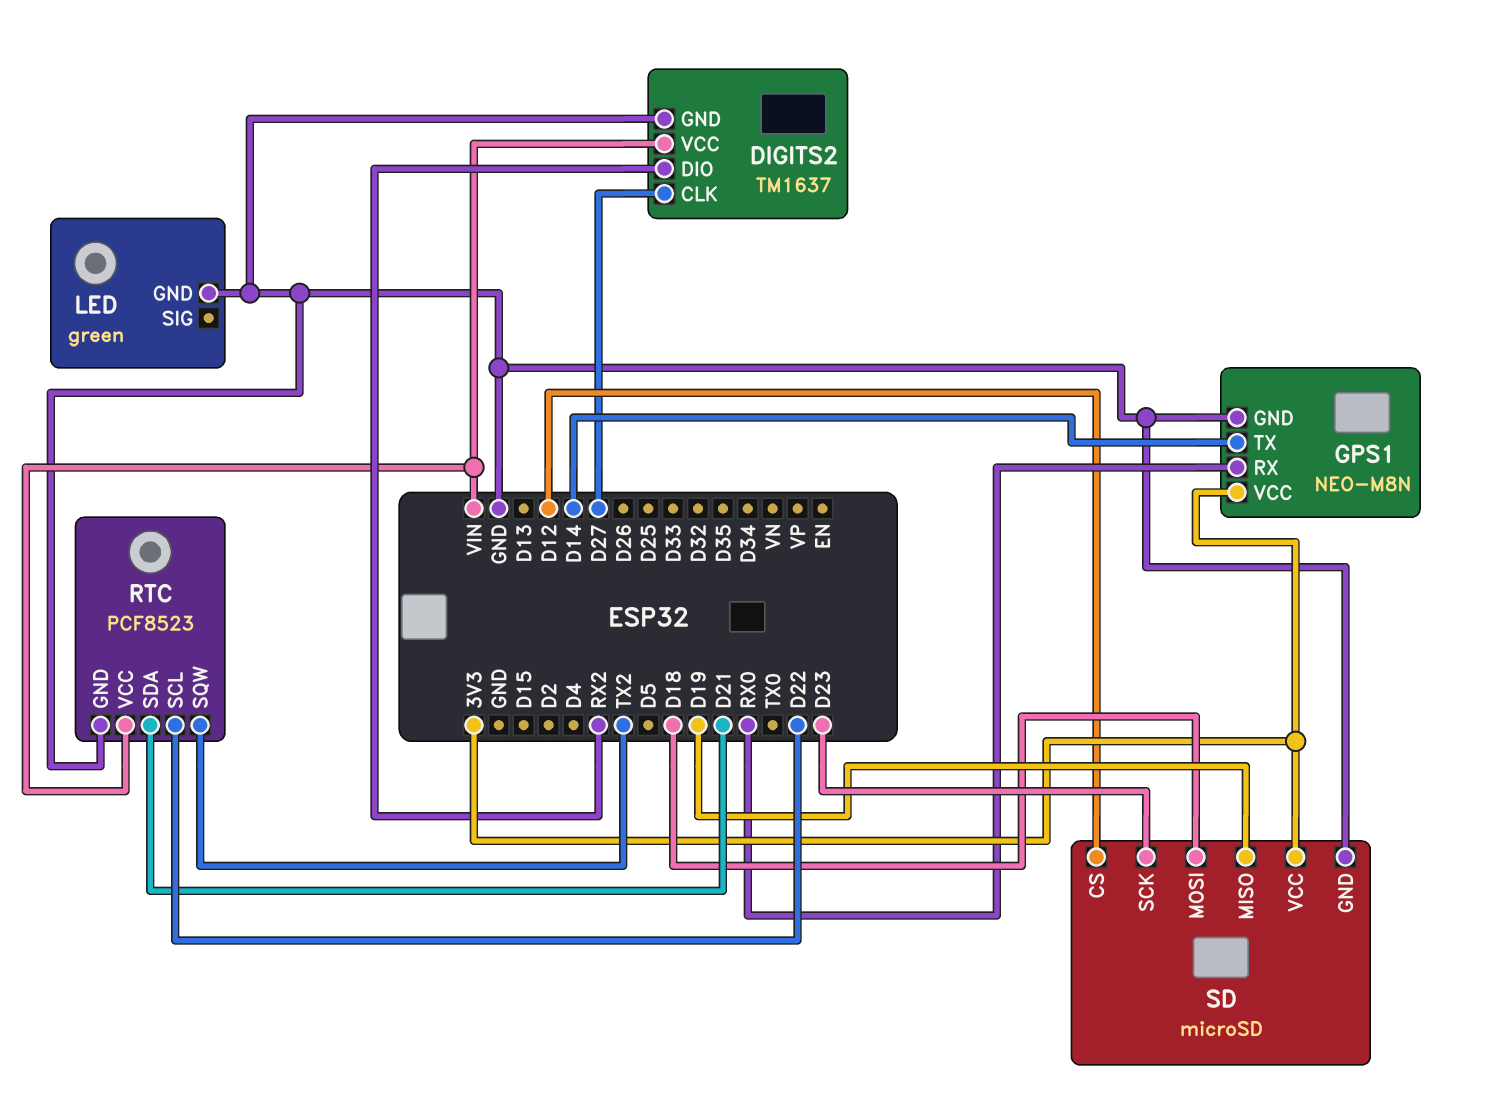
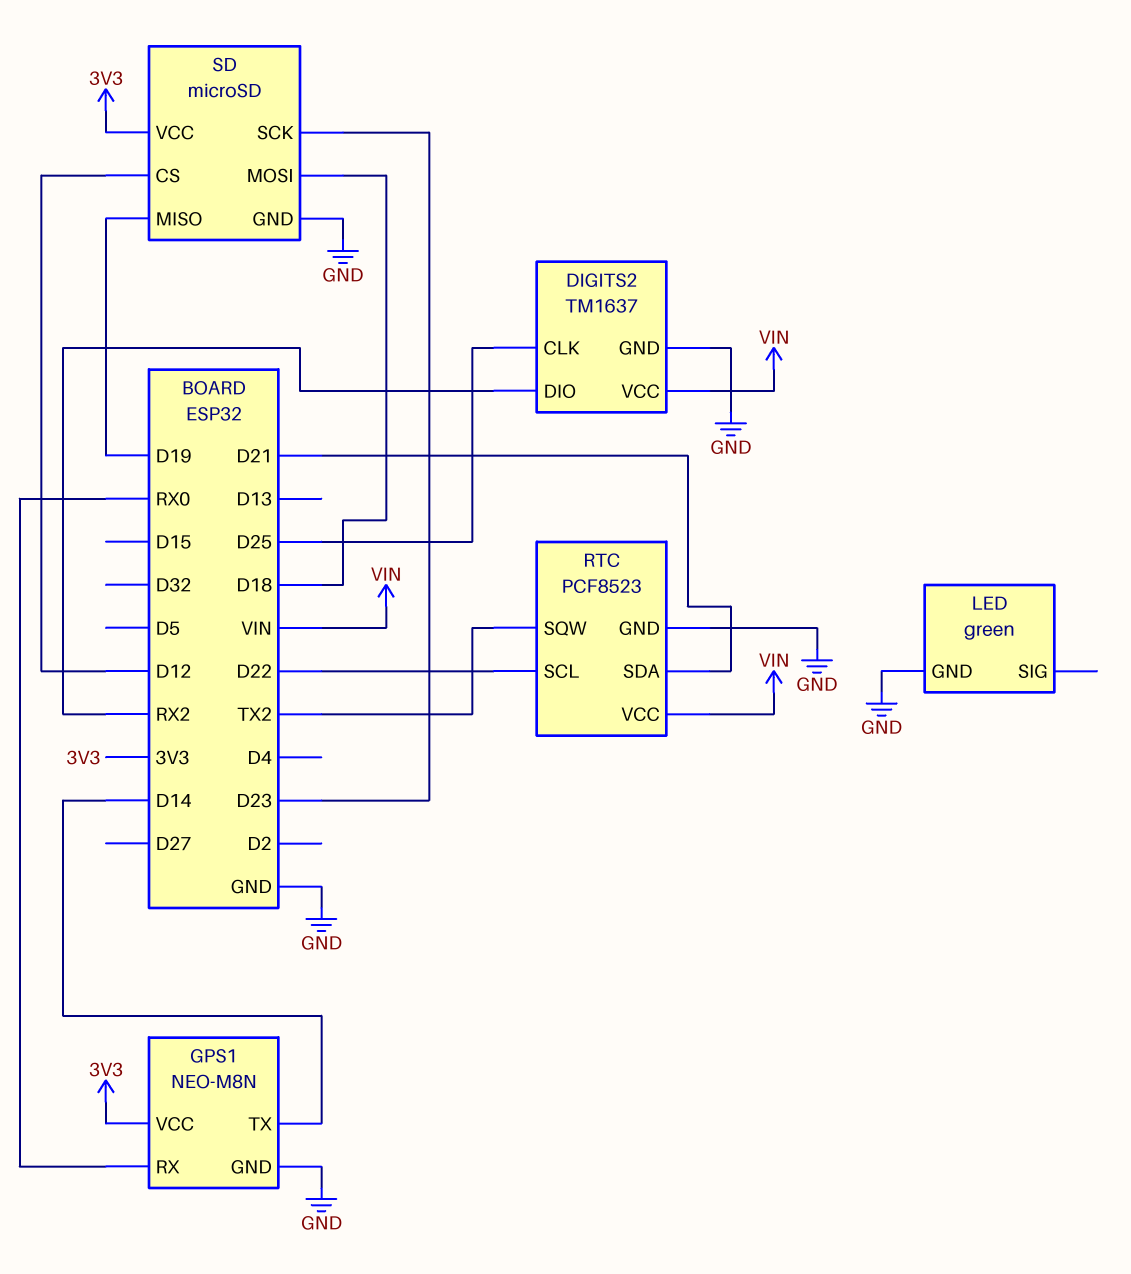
DIGITS2 pin CLK: D27 -> D25

